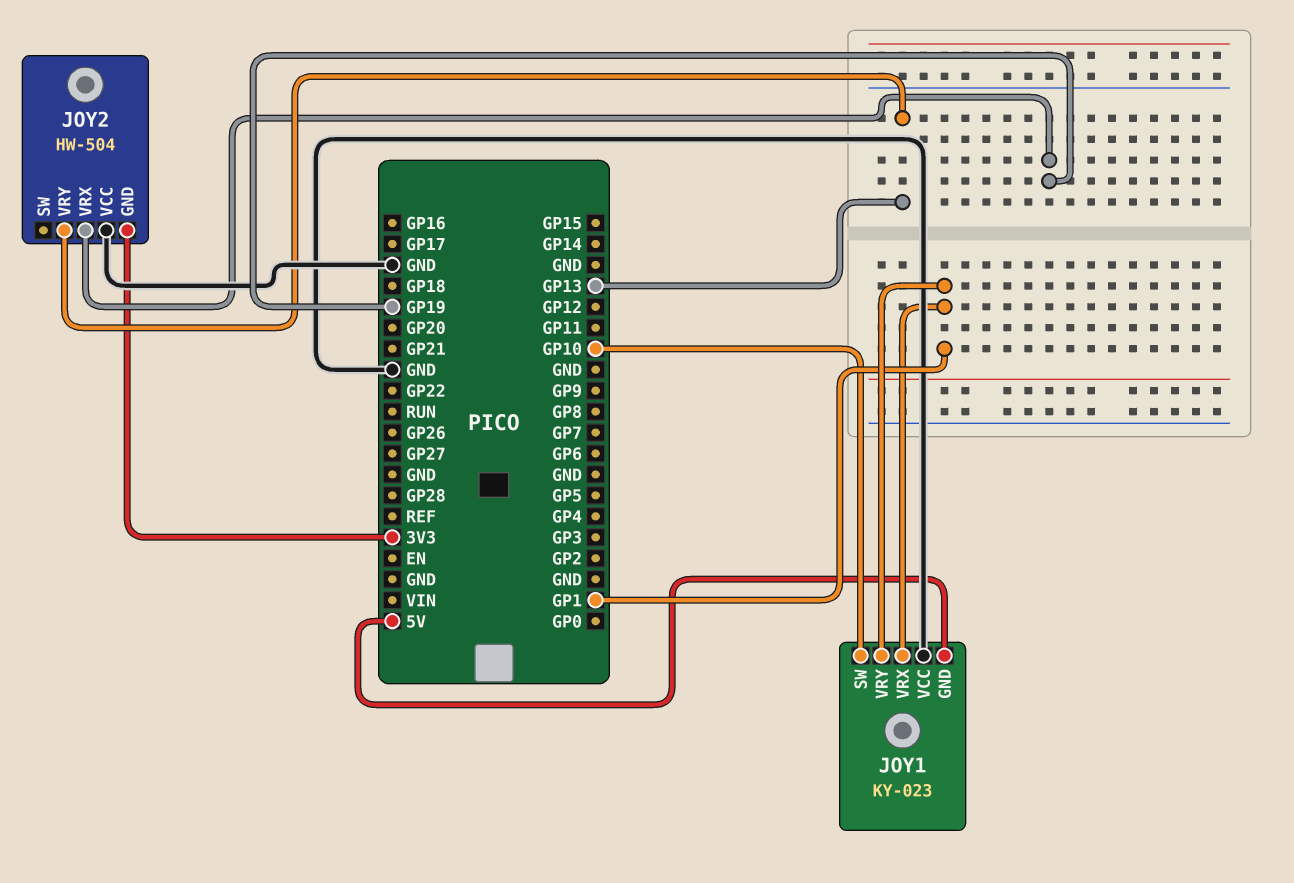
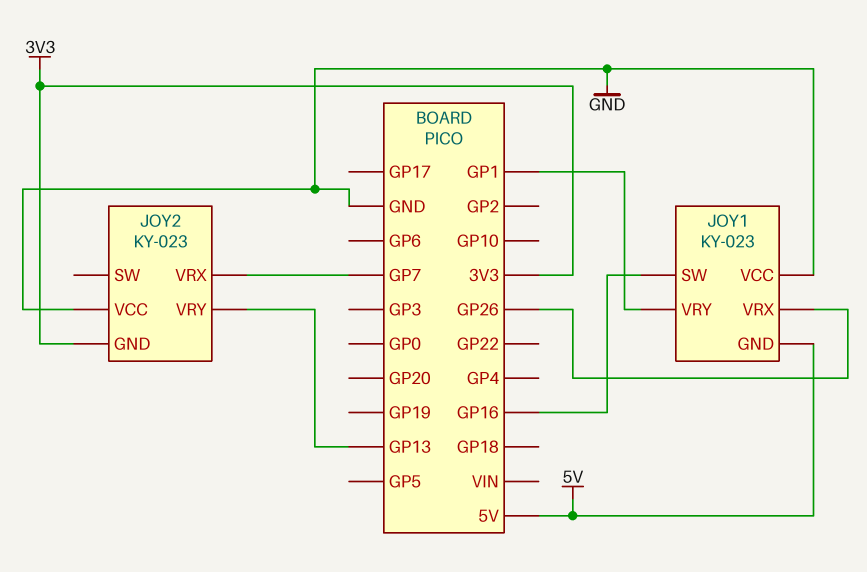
JOY1 pin SW: GP10 -> GP16
JOY1 pin VRX: GP1 -> GP26
JOY2: HW-504 -> KY-023
JOY2 pin VRX: GP19 -> GP7

